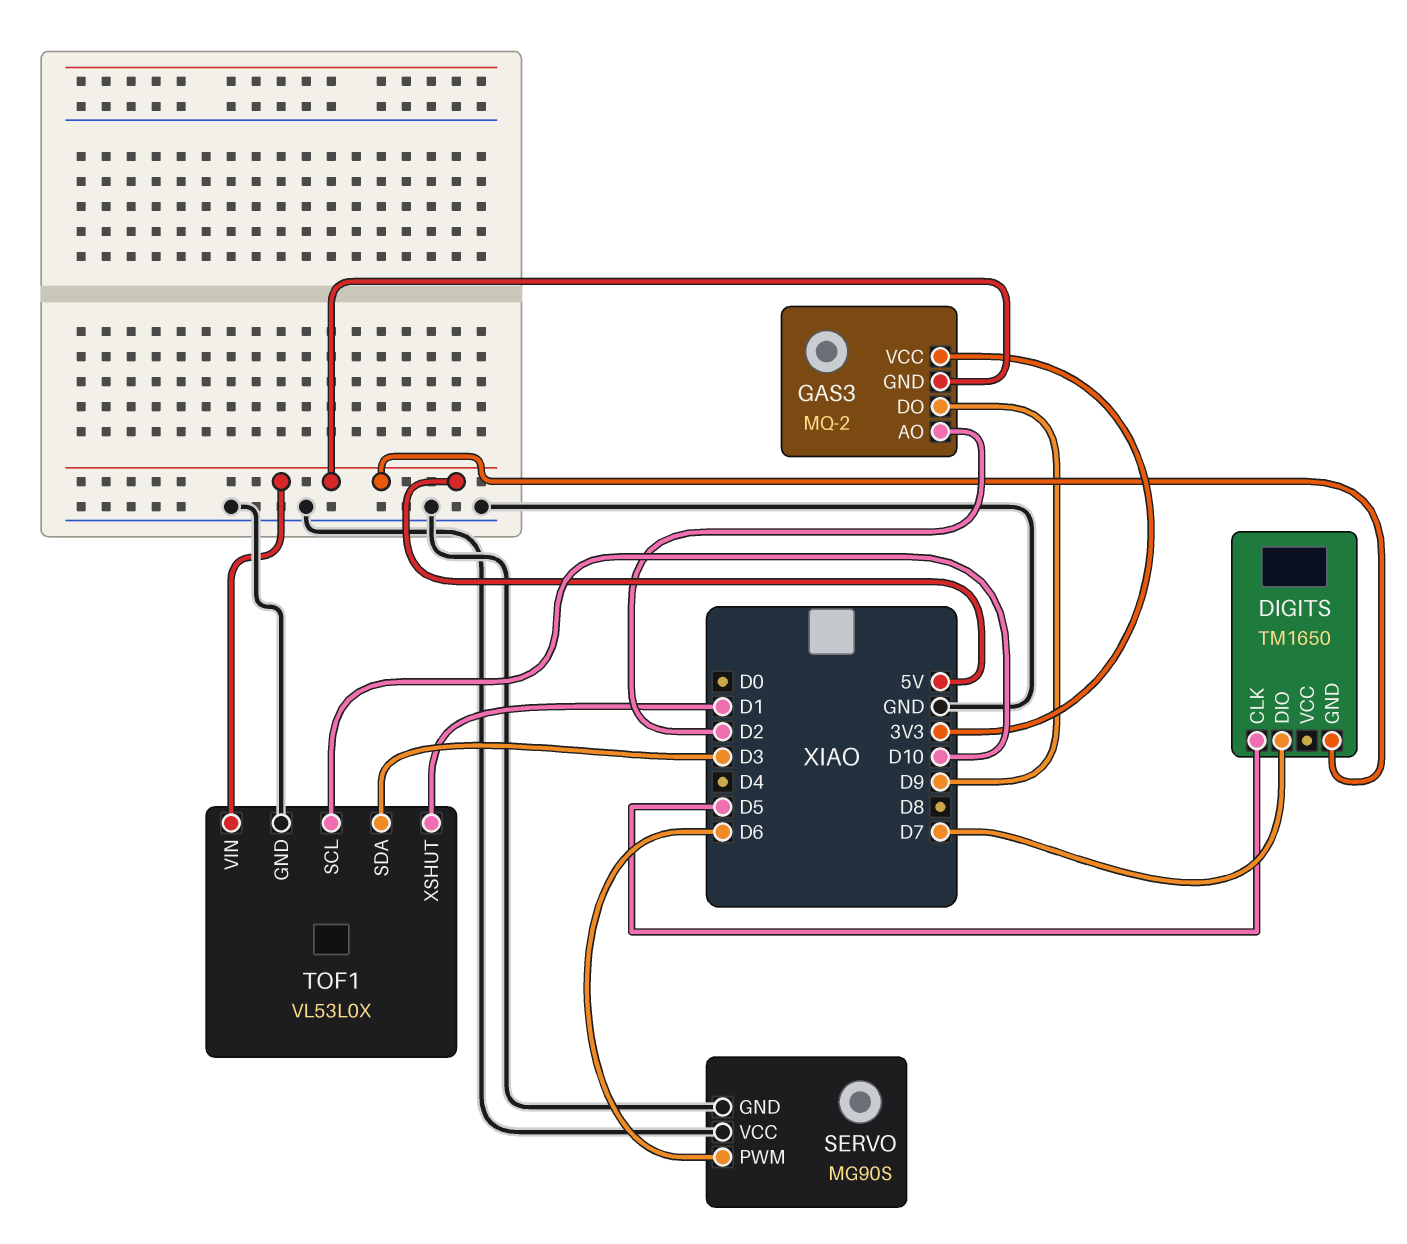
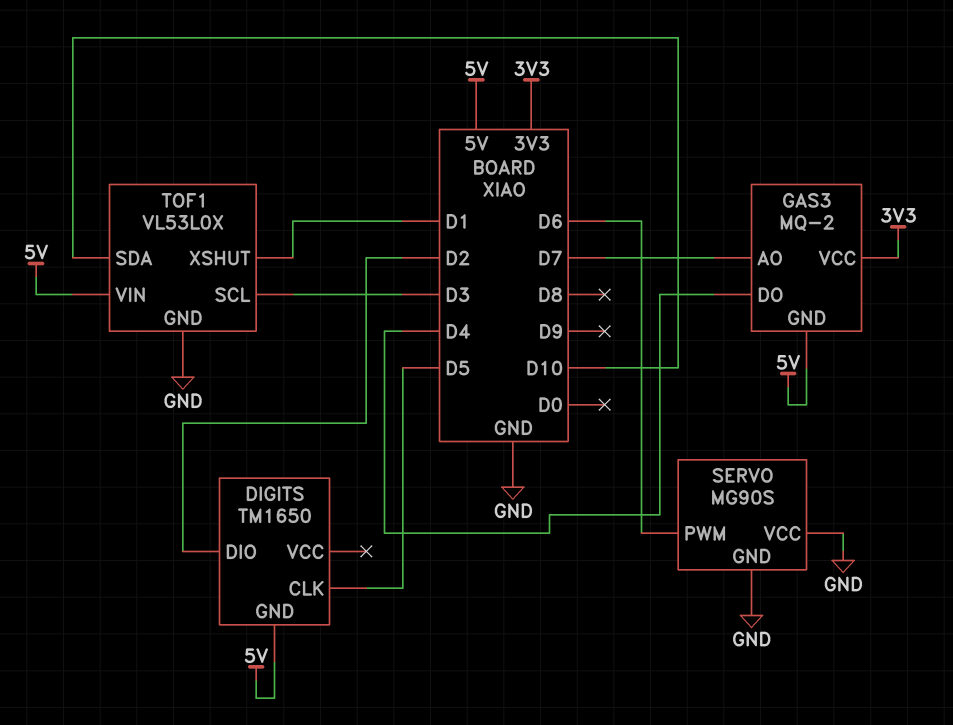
DIGITS pin DIO: D7 -> D2
GAS3 pin AO: D2 -> D7
GAS3 pin DO: D9 -> D4
TOF1 pin SCL: D10 -> D3
TOF1 pin SDA: D3 -> D10

